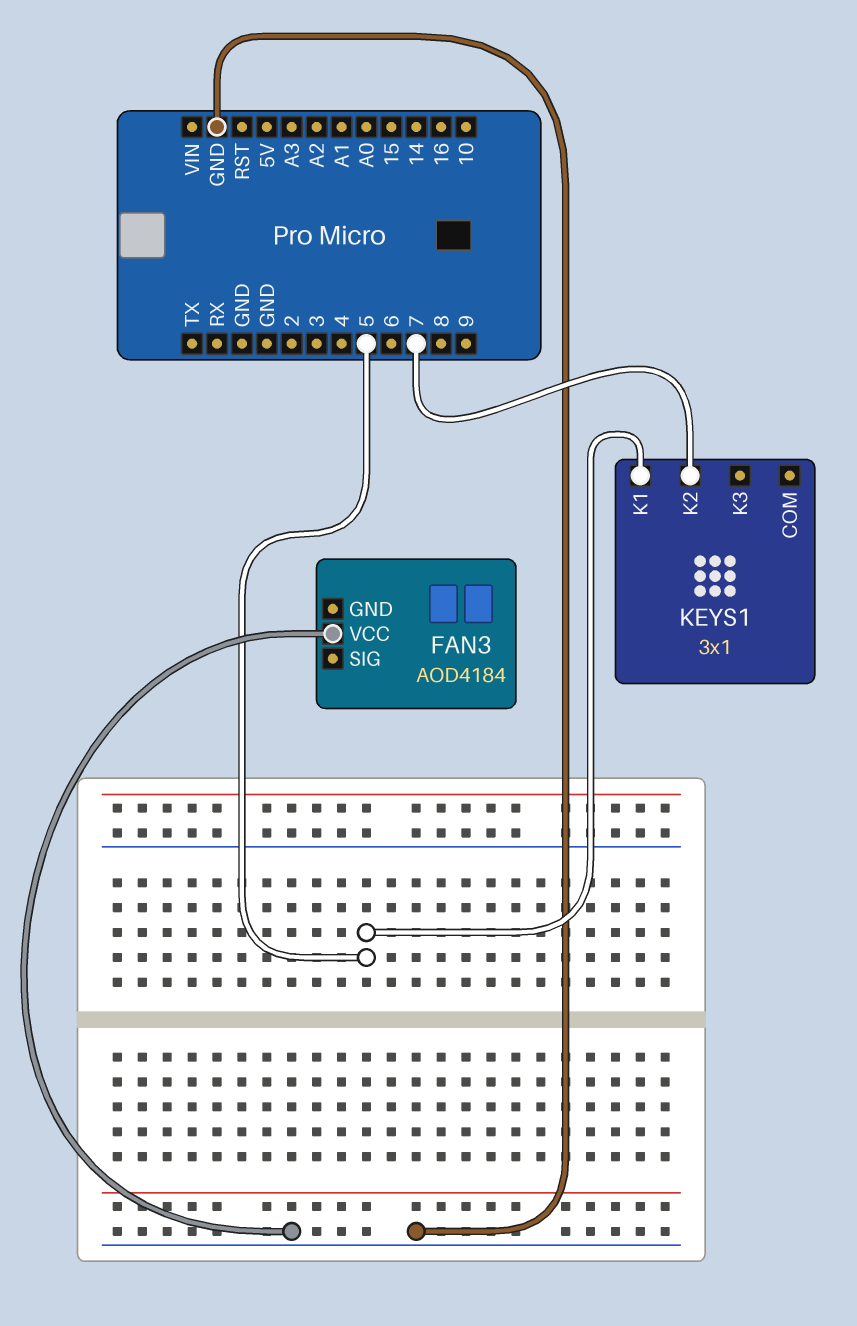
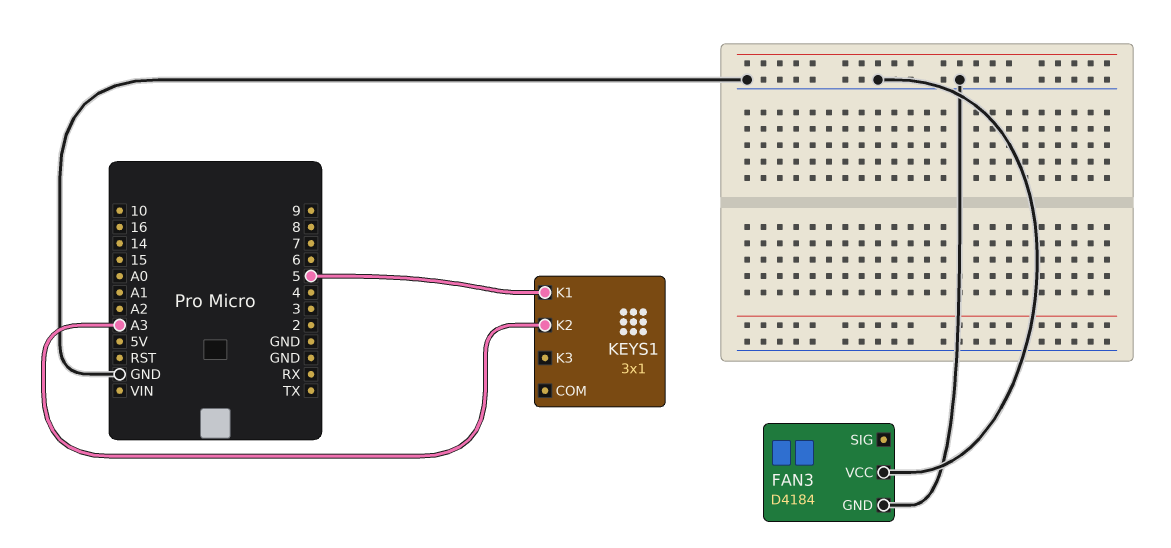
FAN3: AOD4184 -> D4184
FAN3 pin GND: none -> GND
KEYS1 pin K2: 7 -> A3

